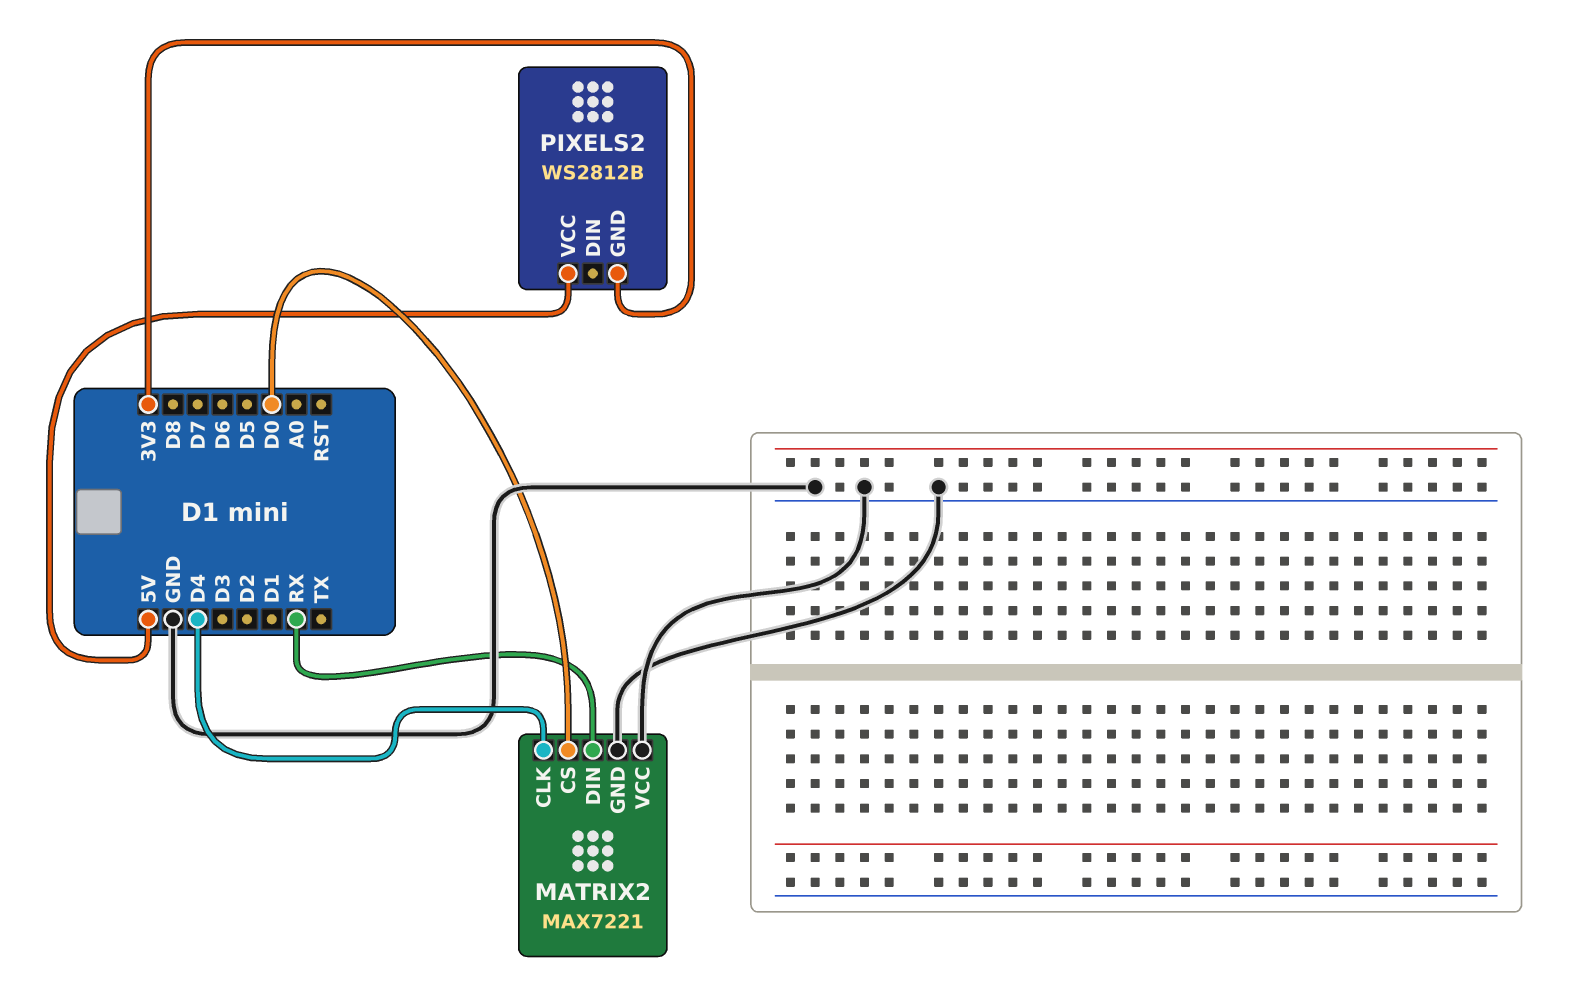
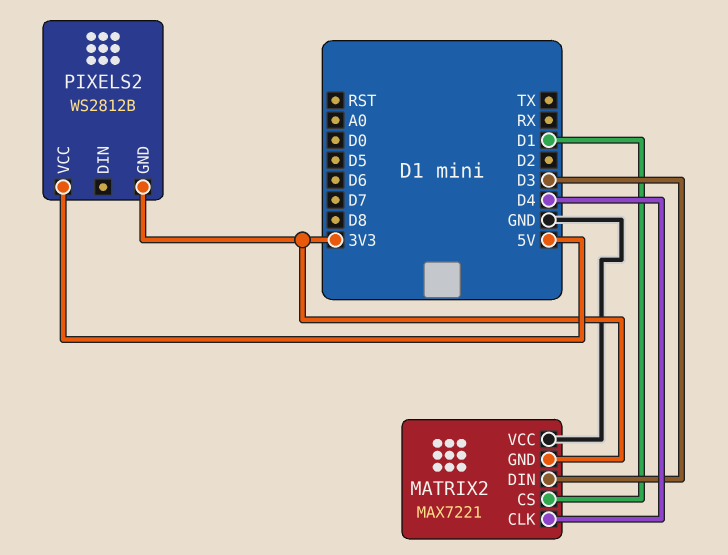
MATRIX2 pin CS: D0 -> D1
MATRIX2 pin DIN: RX -> D3
MATRIX2 pin GND: GND -> 3V3

